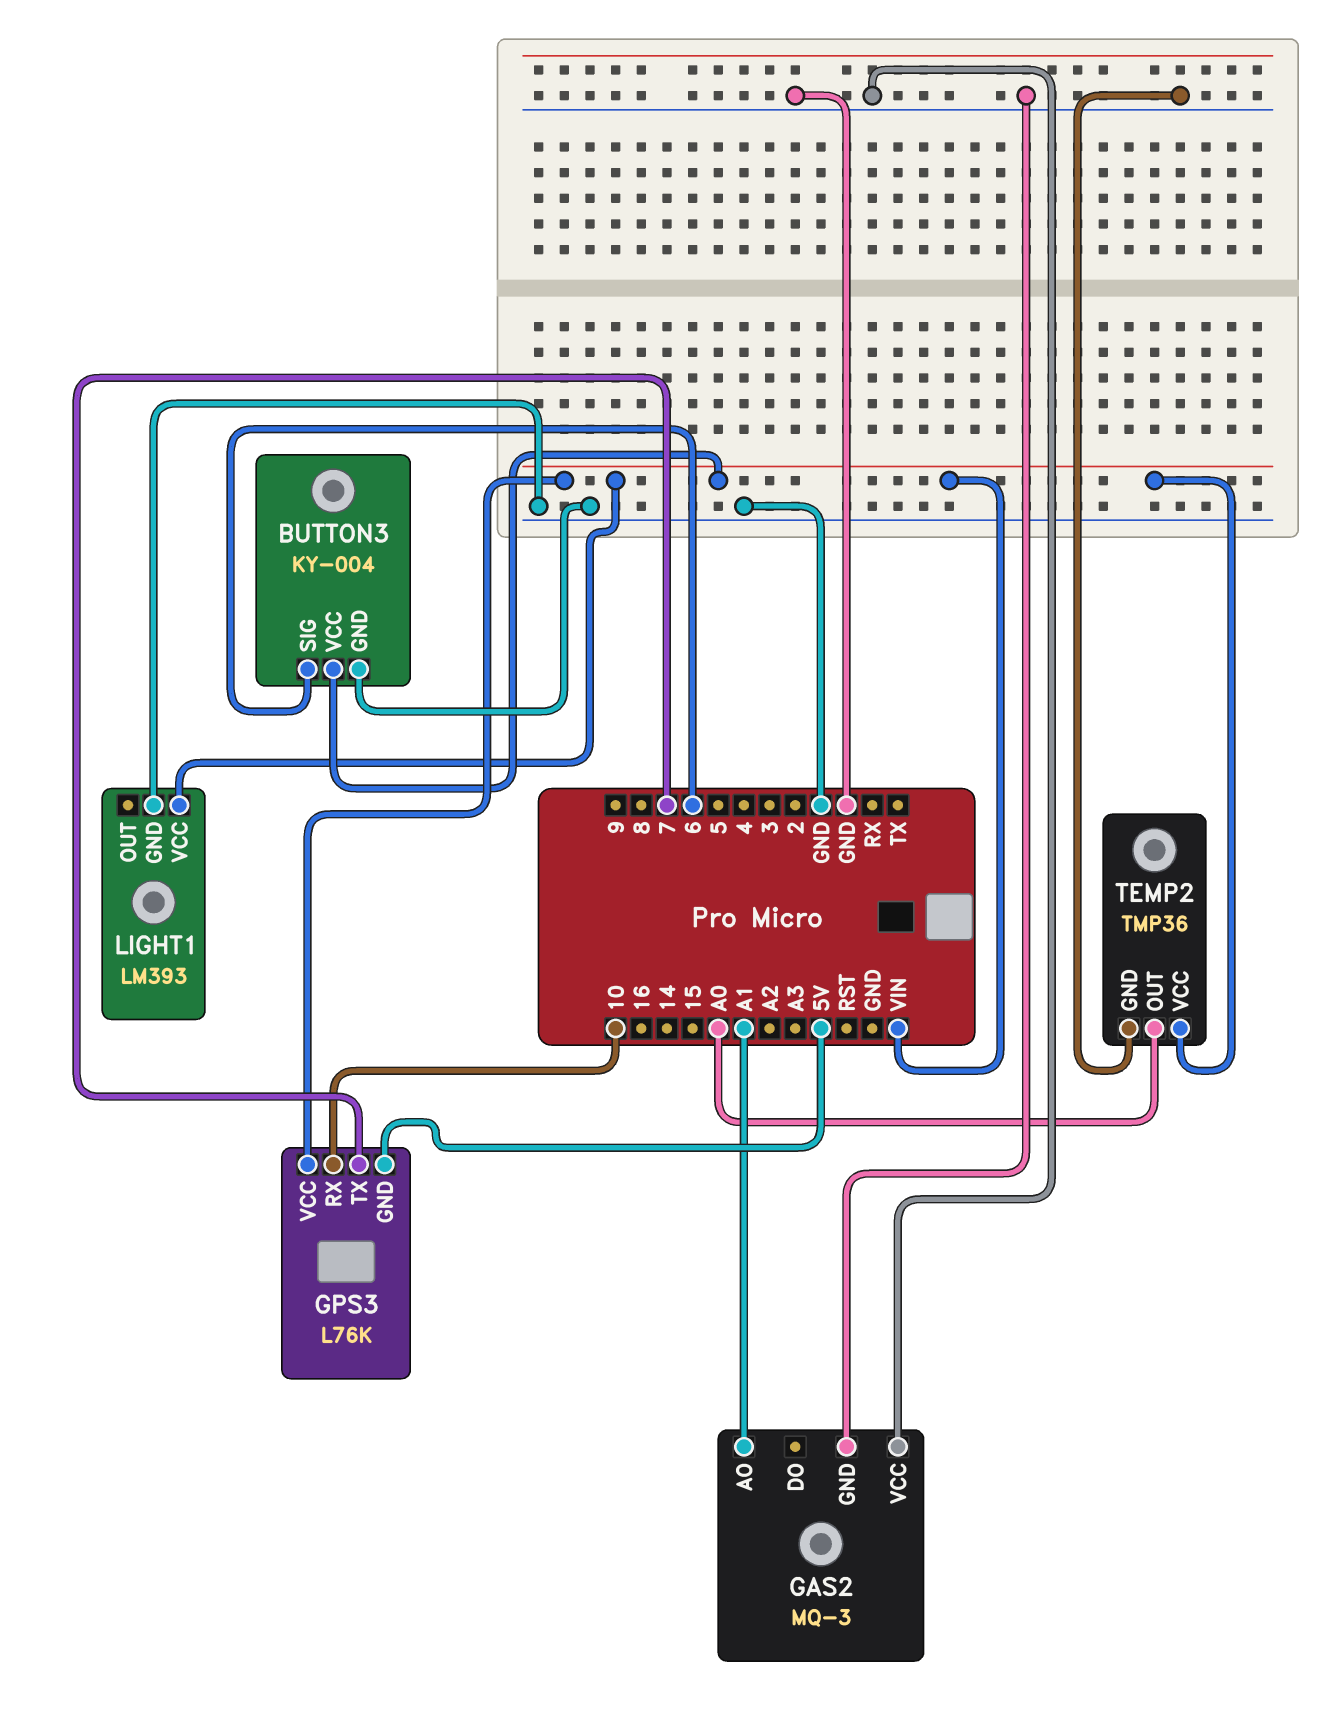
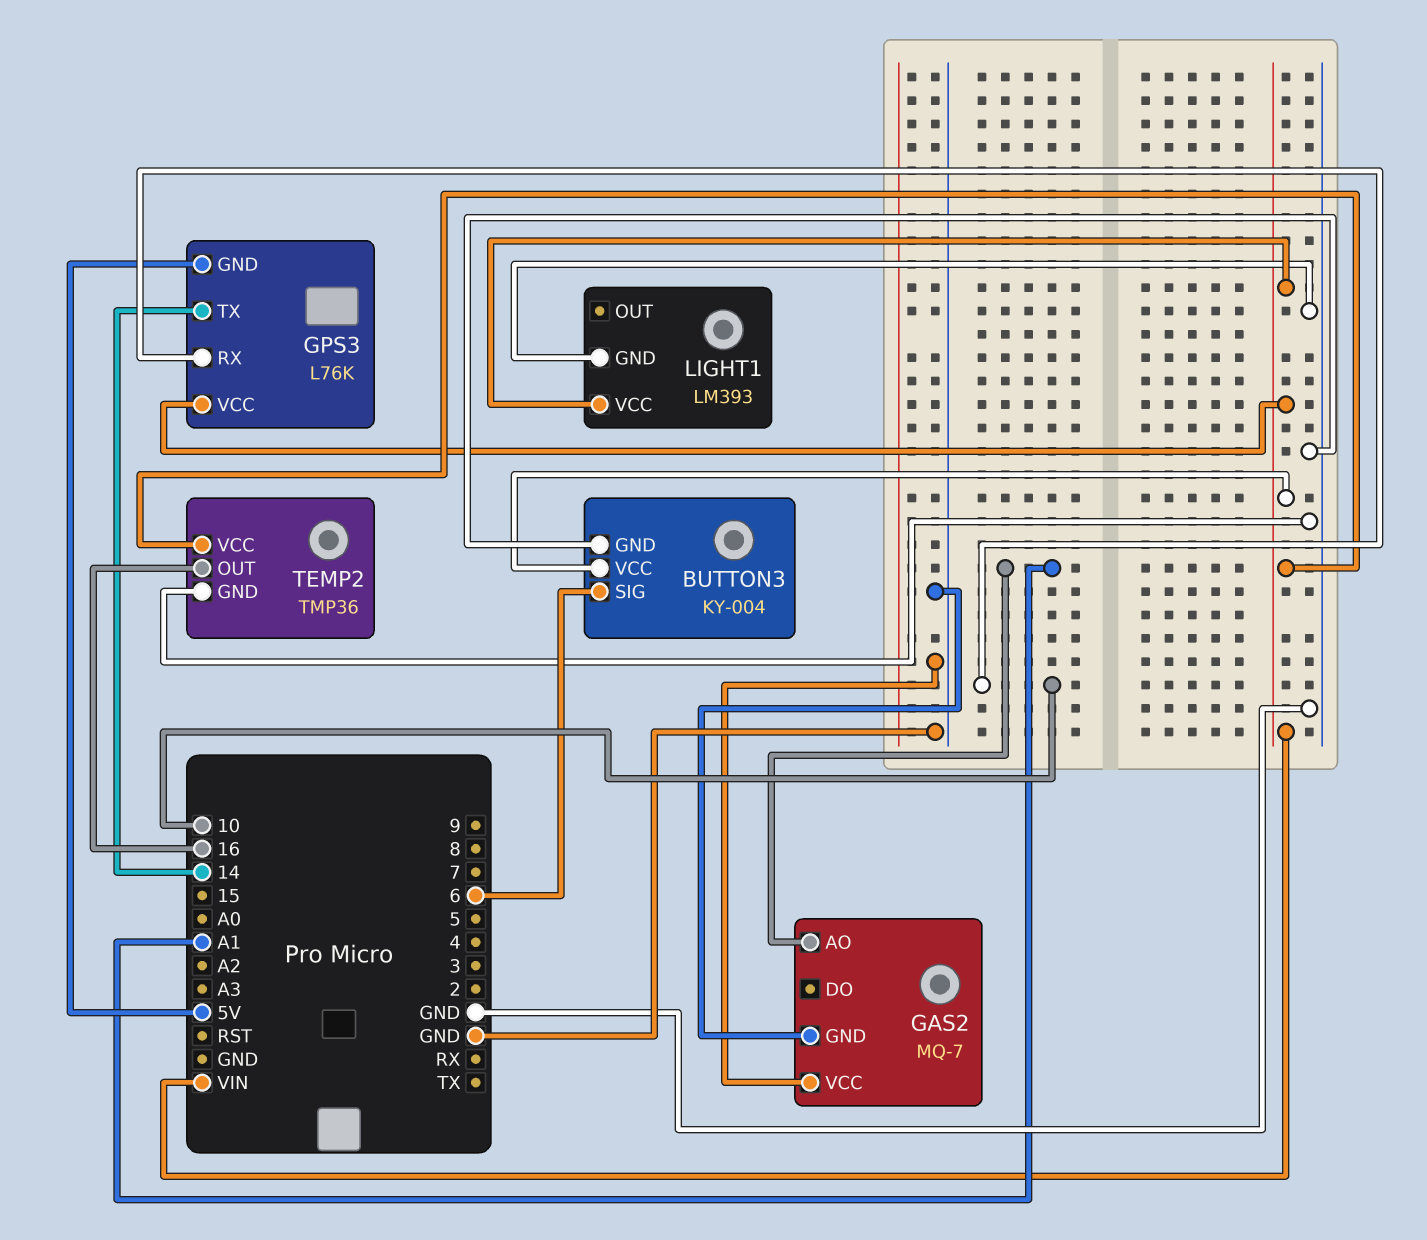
GAS2: MQ-3 -> MQ-7
GPS3 pin TX: 7 -> 14
TEMP2 pin OUT: A0 -> 16

